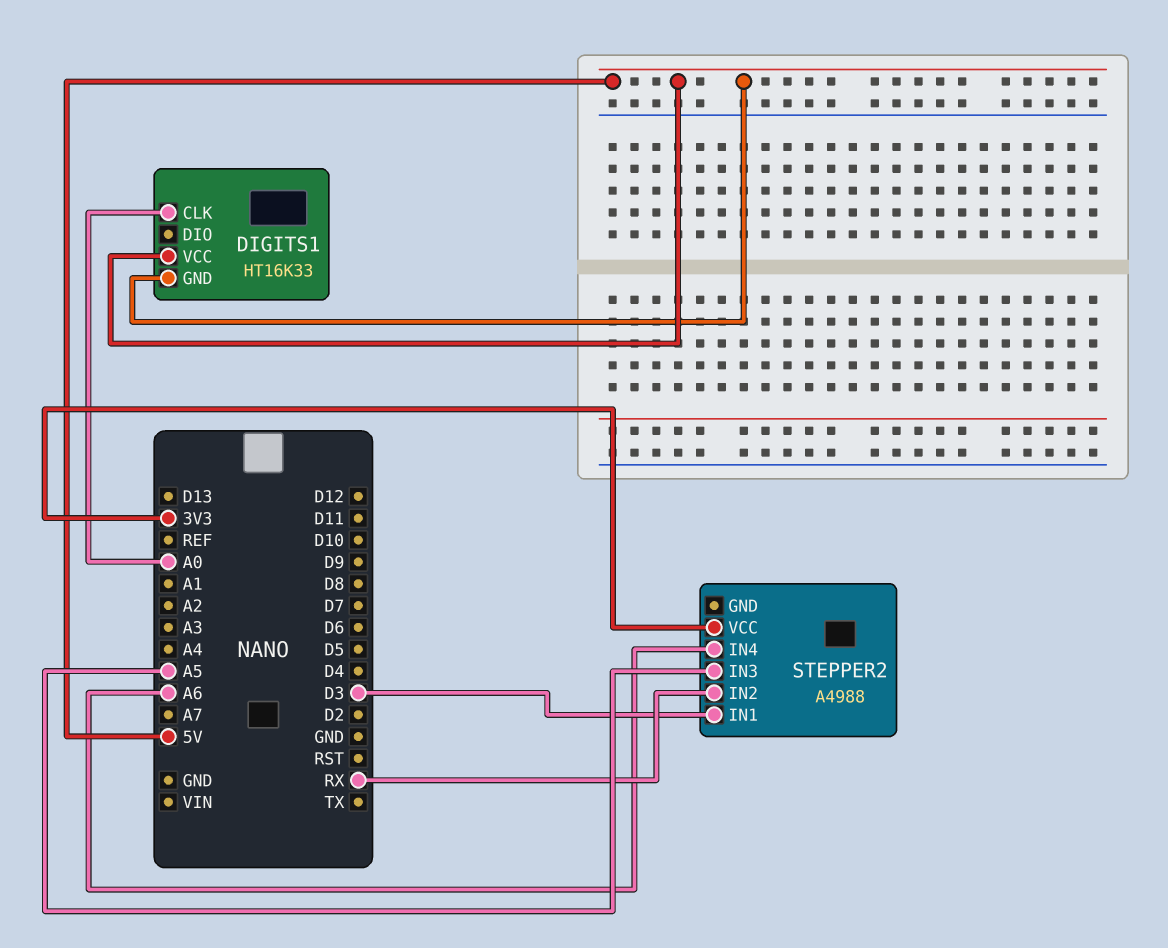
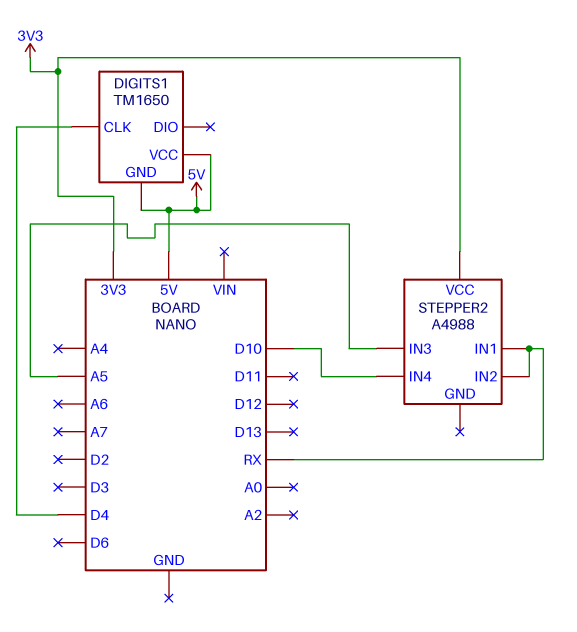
DIGITS1: HT16K33 -> TM1650
DIGITS1 pin CLK: A0 -> D4
STEPPER2 pin IN1: D3 -> RX
STEPPER2 pin IN4: A6 -> D10

